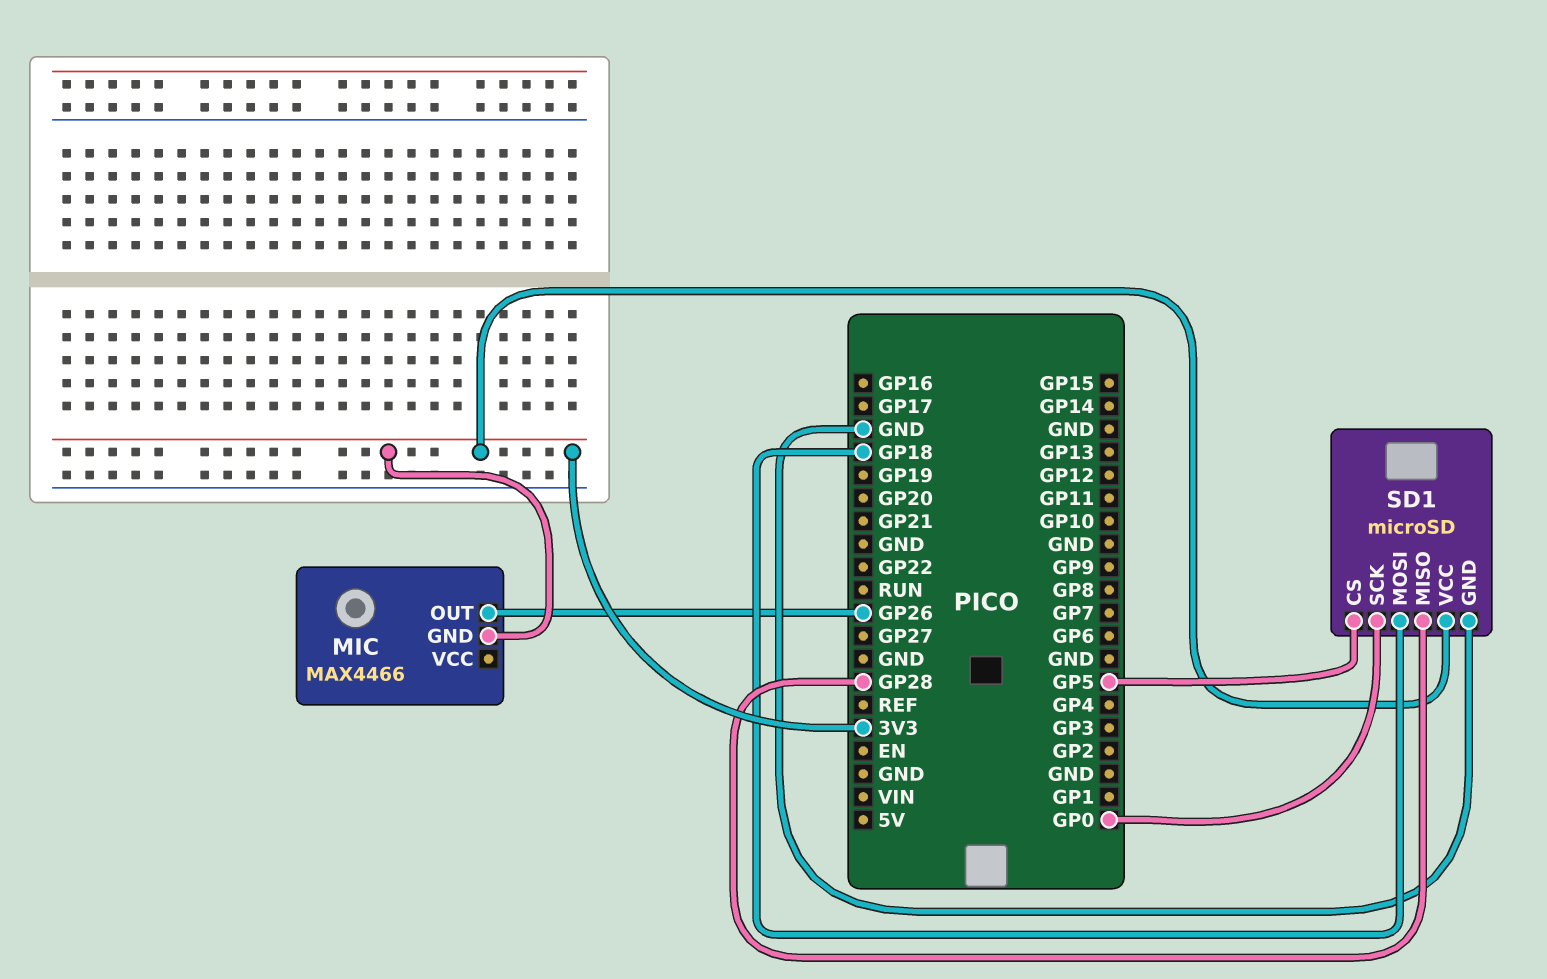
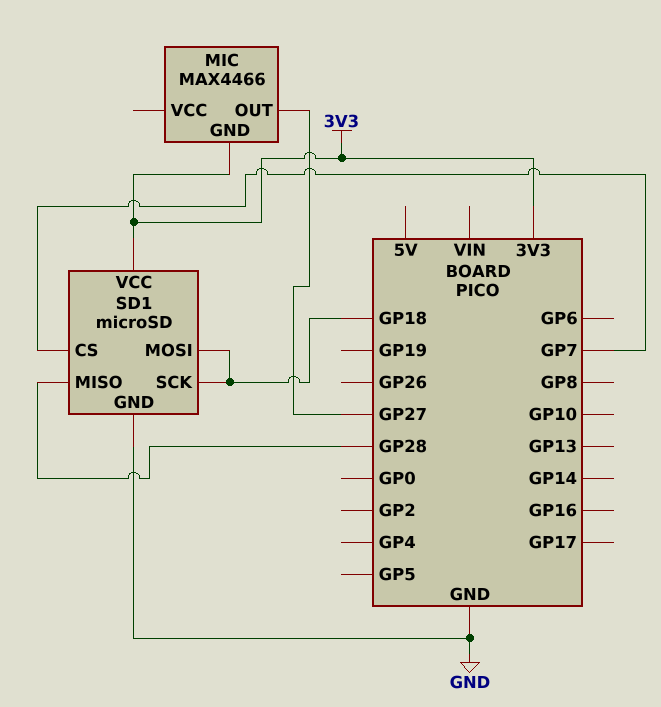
MIC pin OUT: GP26 -> GP27
SD1 pin CS: GP5 -> GP7
SD1 pin SCK: GP0 -> GP18

